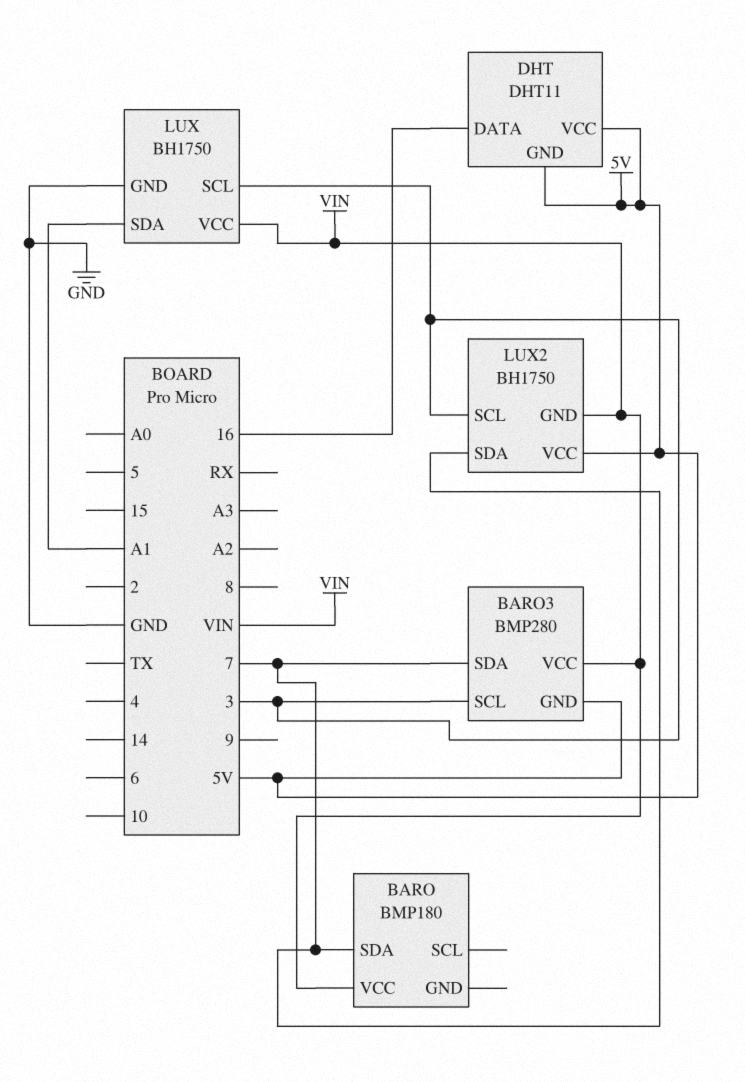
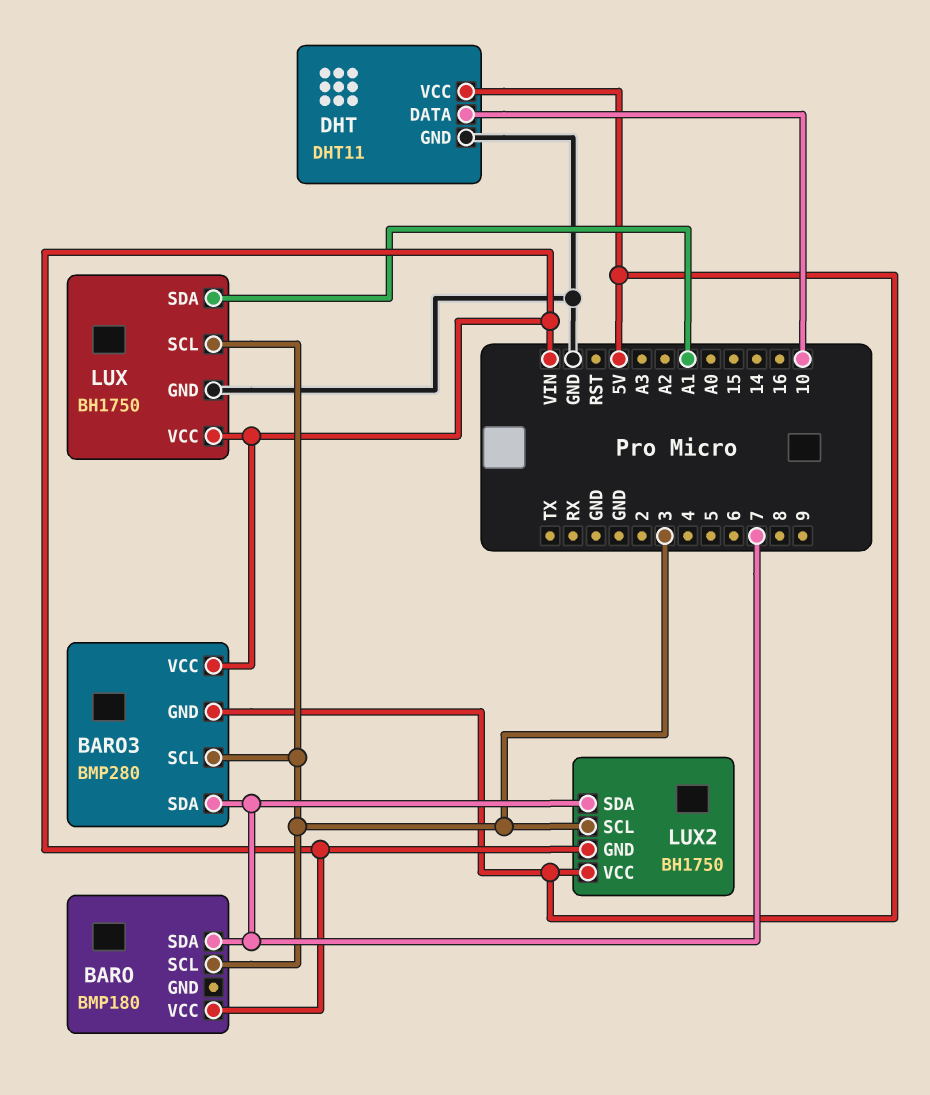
BARO pin SCL: none -> 3
DHT pin DATA: 16 -> 10
DHT pin GND: 5V -> GND

